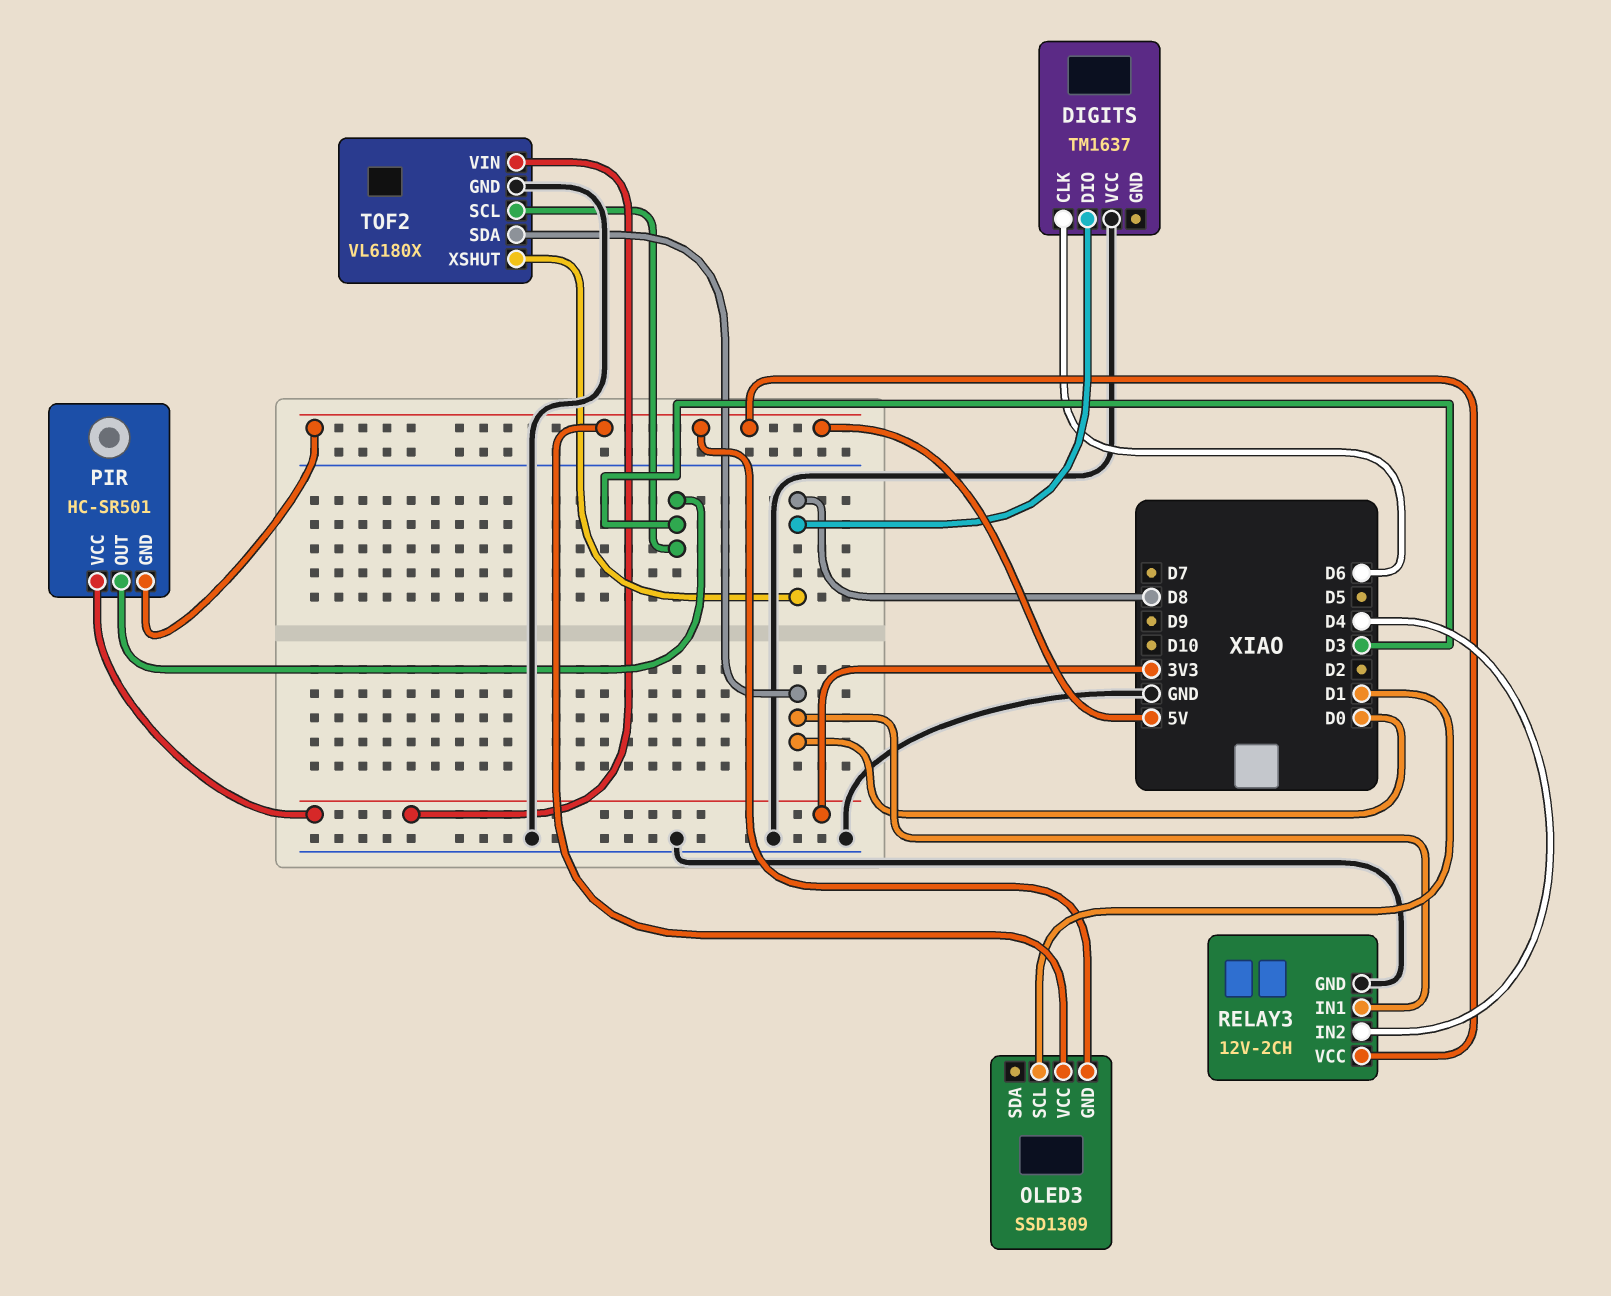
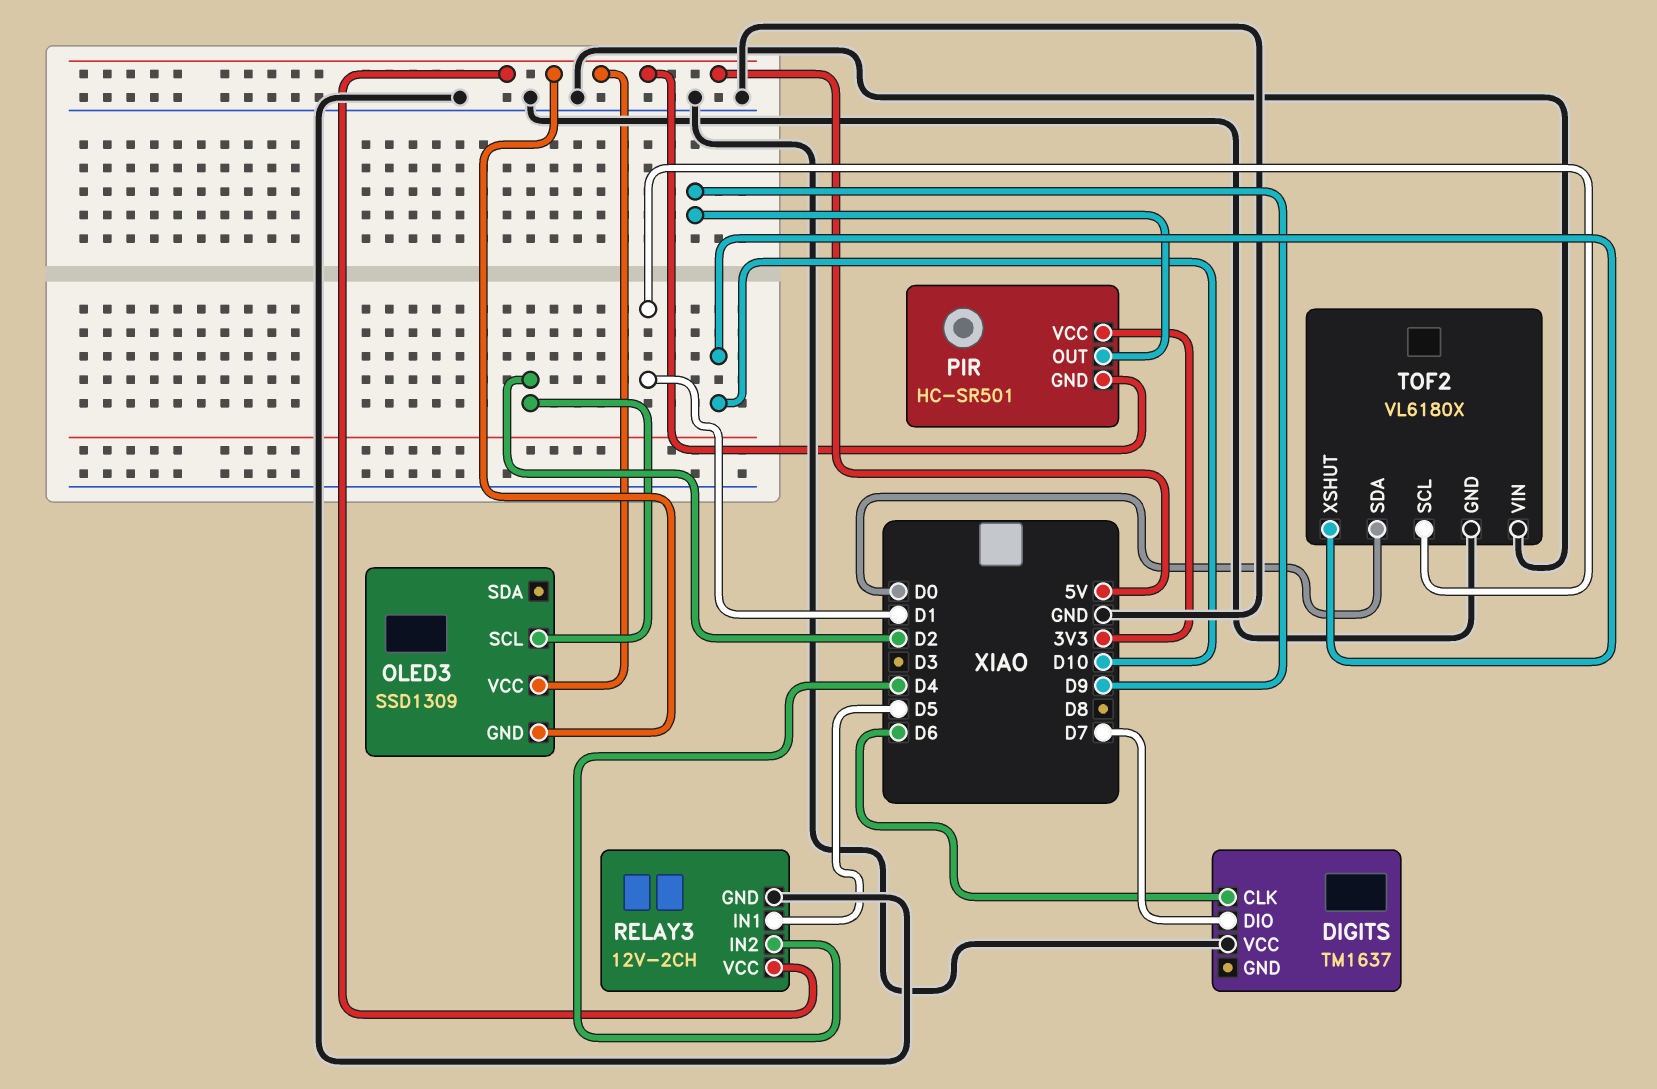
DIGITS pin DIO: D8 -> D7
OLED3 pin SCL: D1 -> D2
PIR pin OUT: D3 -> D9
RELAY3 pin IN1: D0 -> D5
TOF2 pin SCL: D3 -> D1
TOF2 pin VIN: 3V3 -> GND
TOF2 pin XSHUT: D8 -> D10

